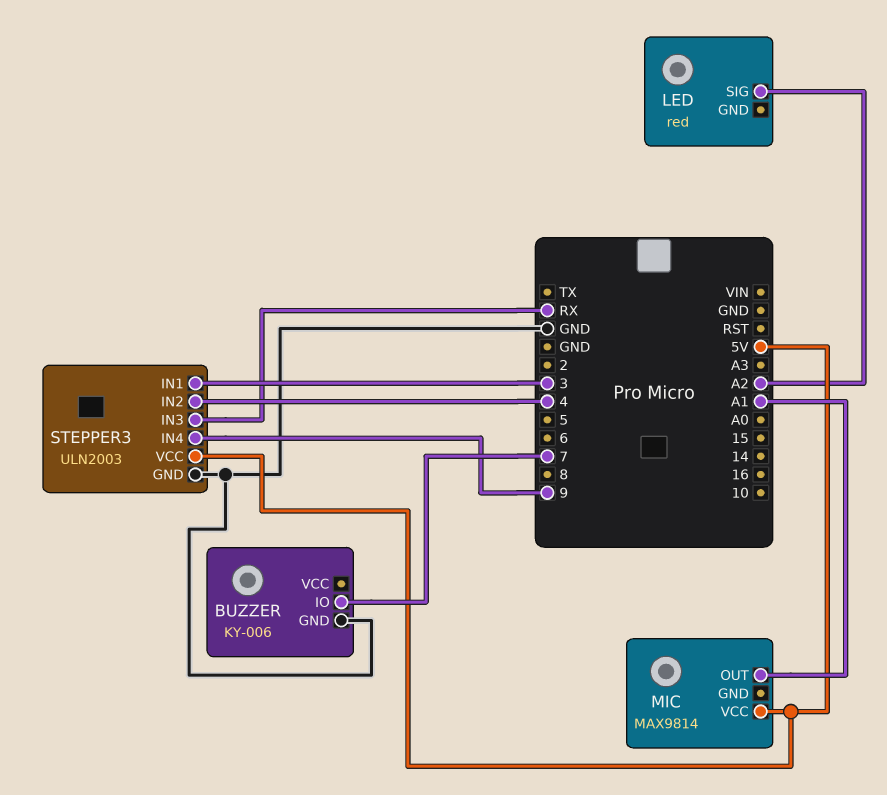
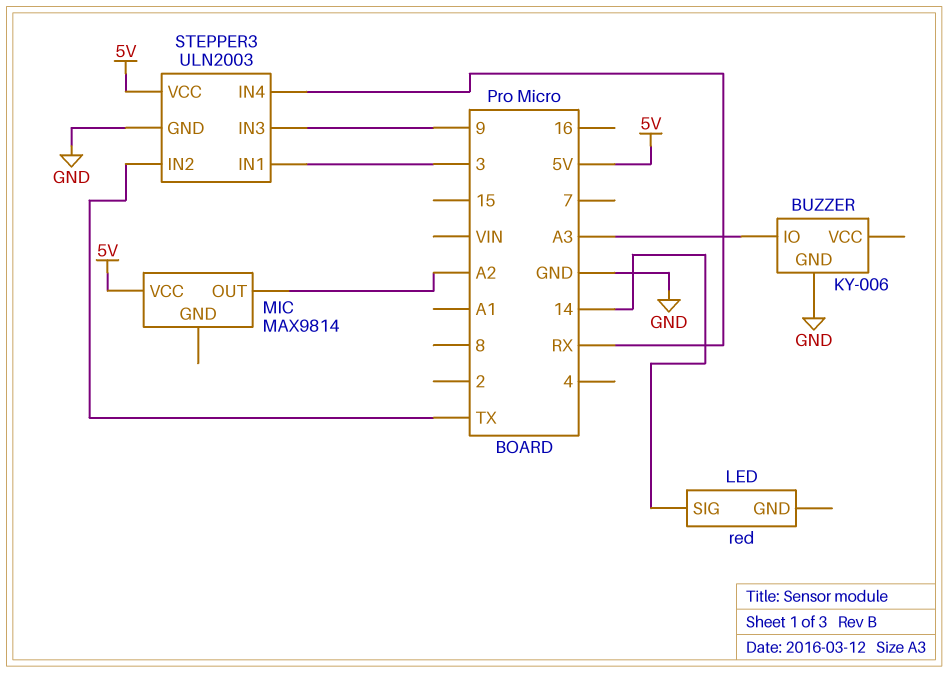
BUZZER pin IO: 7 -> A3
LED pin SIG: A2 -> 14
MIC pin OUT: A1 -> A2
STEPPER3 pin IN2: 4 -> TX
STEPPER3 pin IN3: RX -> 9
STEPPER3 pin IN4: 9 -> RX

